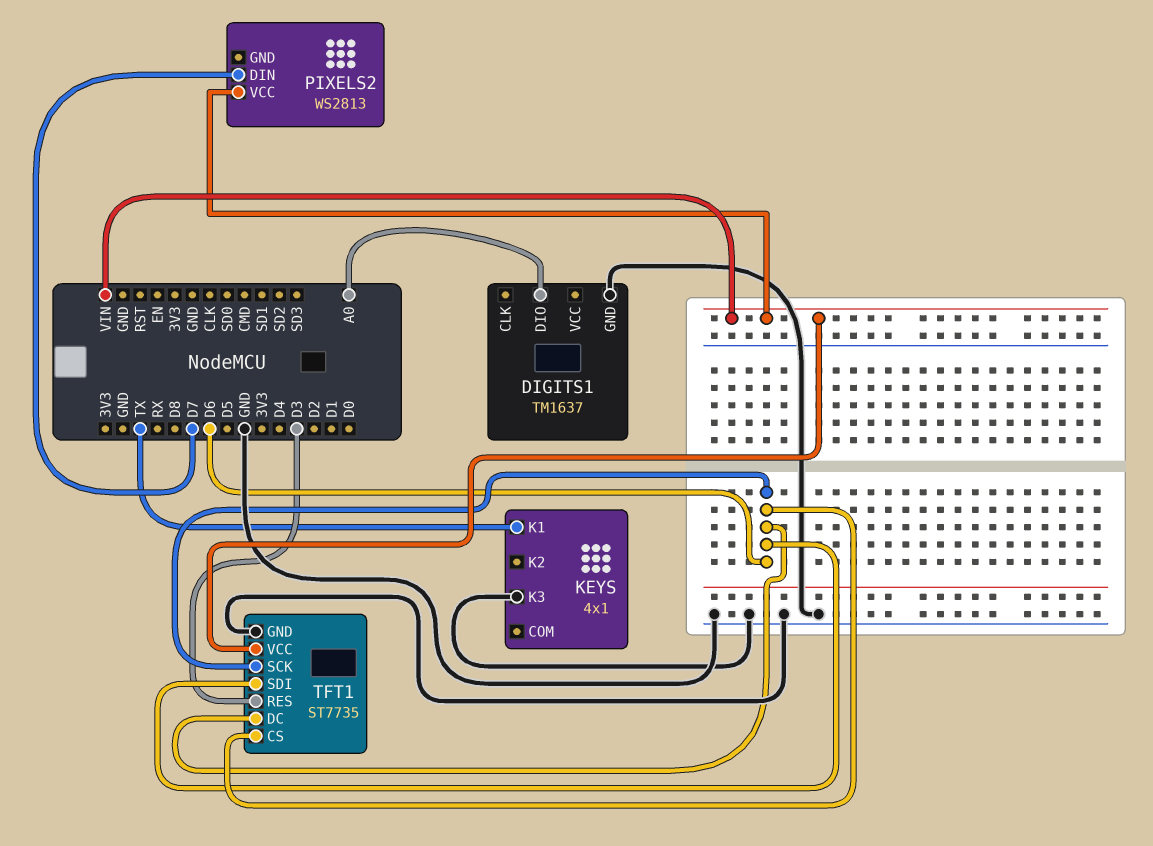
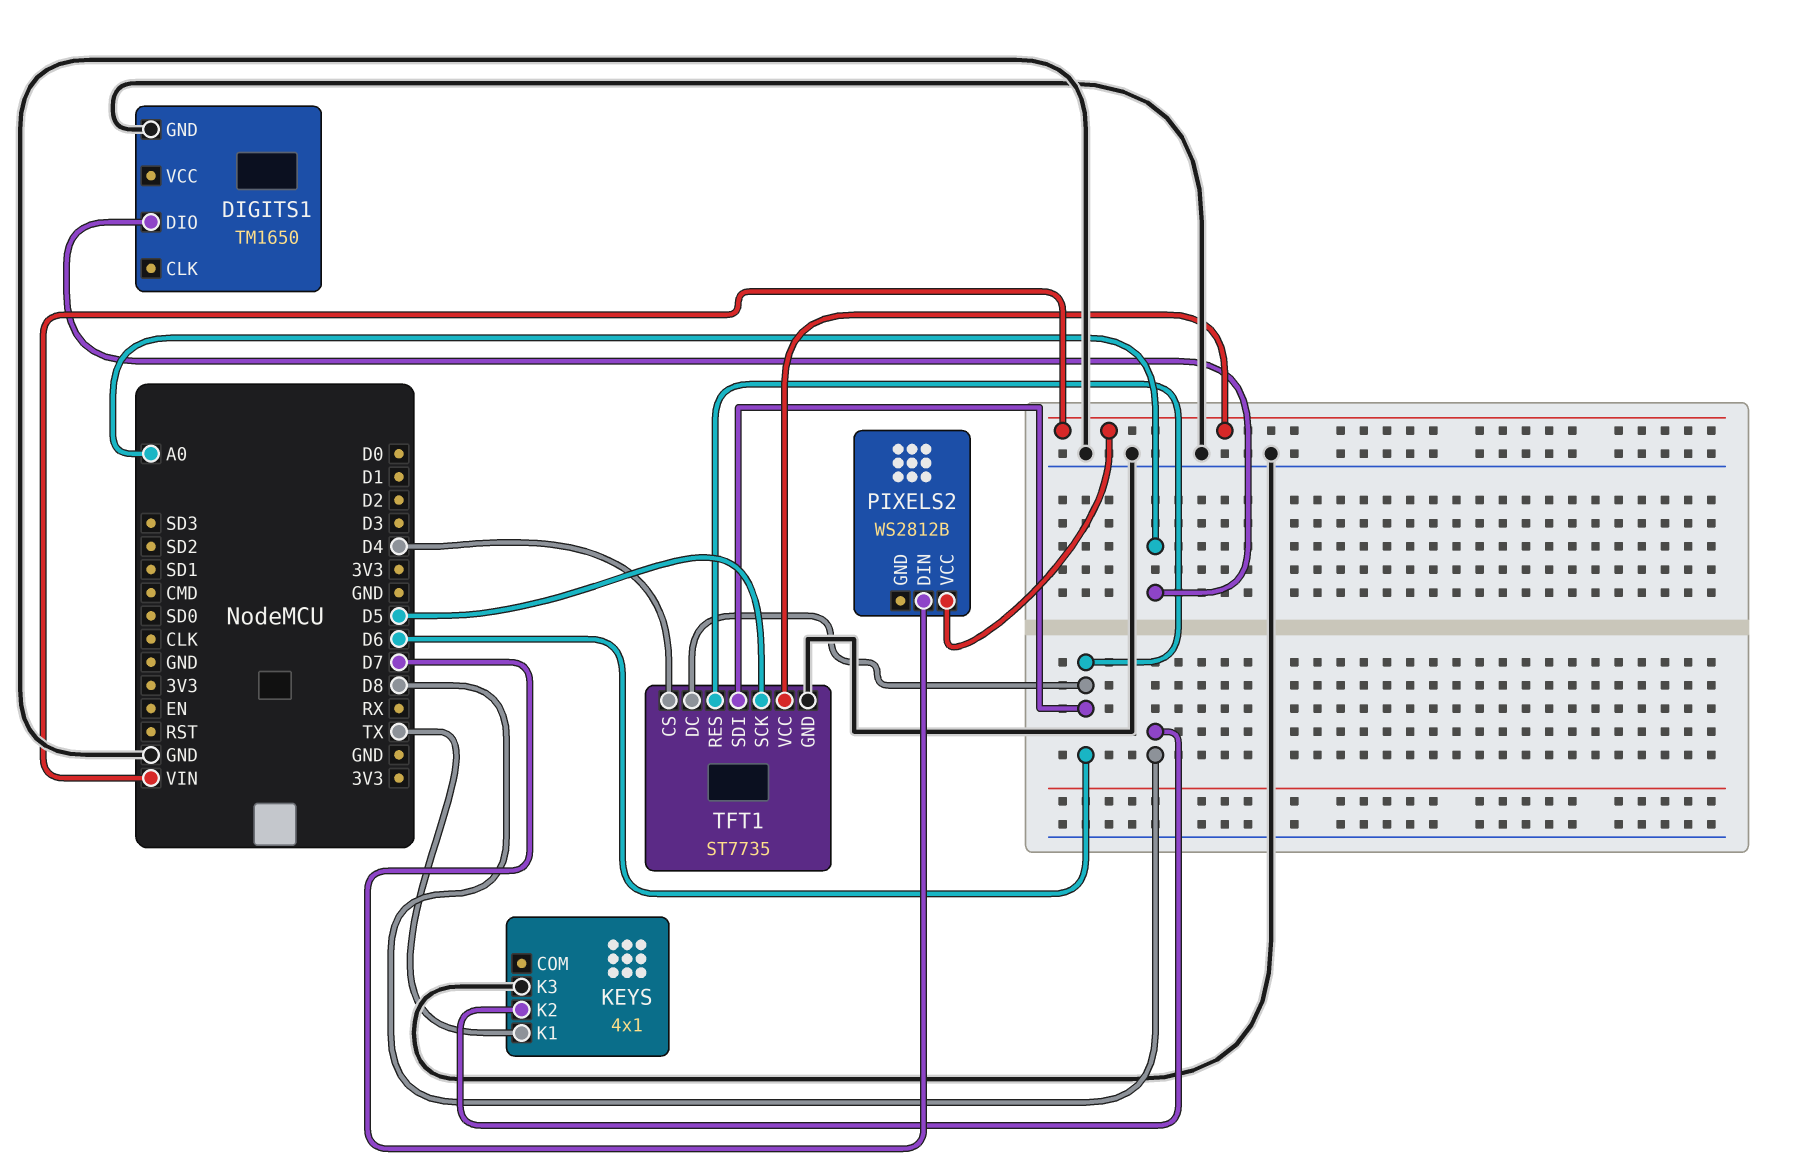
DIGITS1: TM1637 -> TM1650
KEYS pin K2: none -> D8
PIXELS2: WS2813 -> WS2812B
TFT1 pin CS: D6 -> D4
TFT1 pin RES: D3 -> D6
TFT1 pin SCK: D6 -> D5

